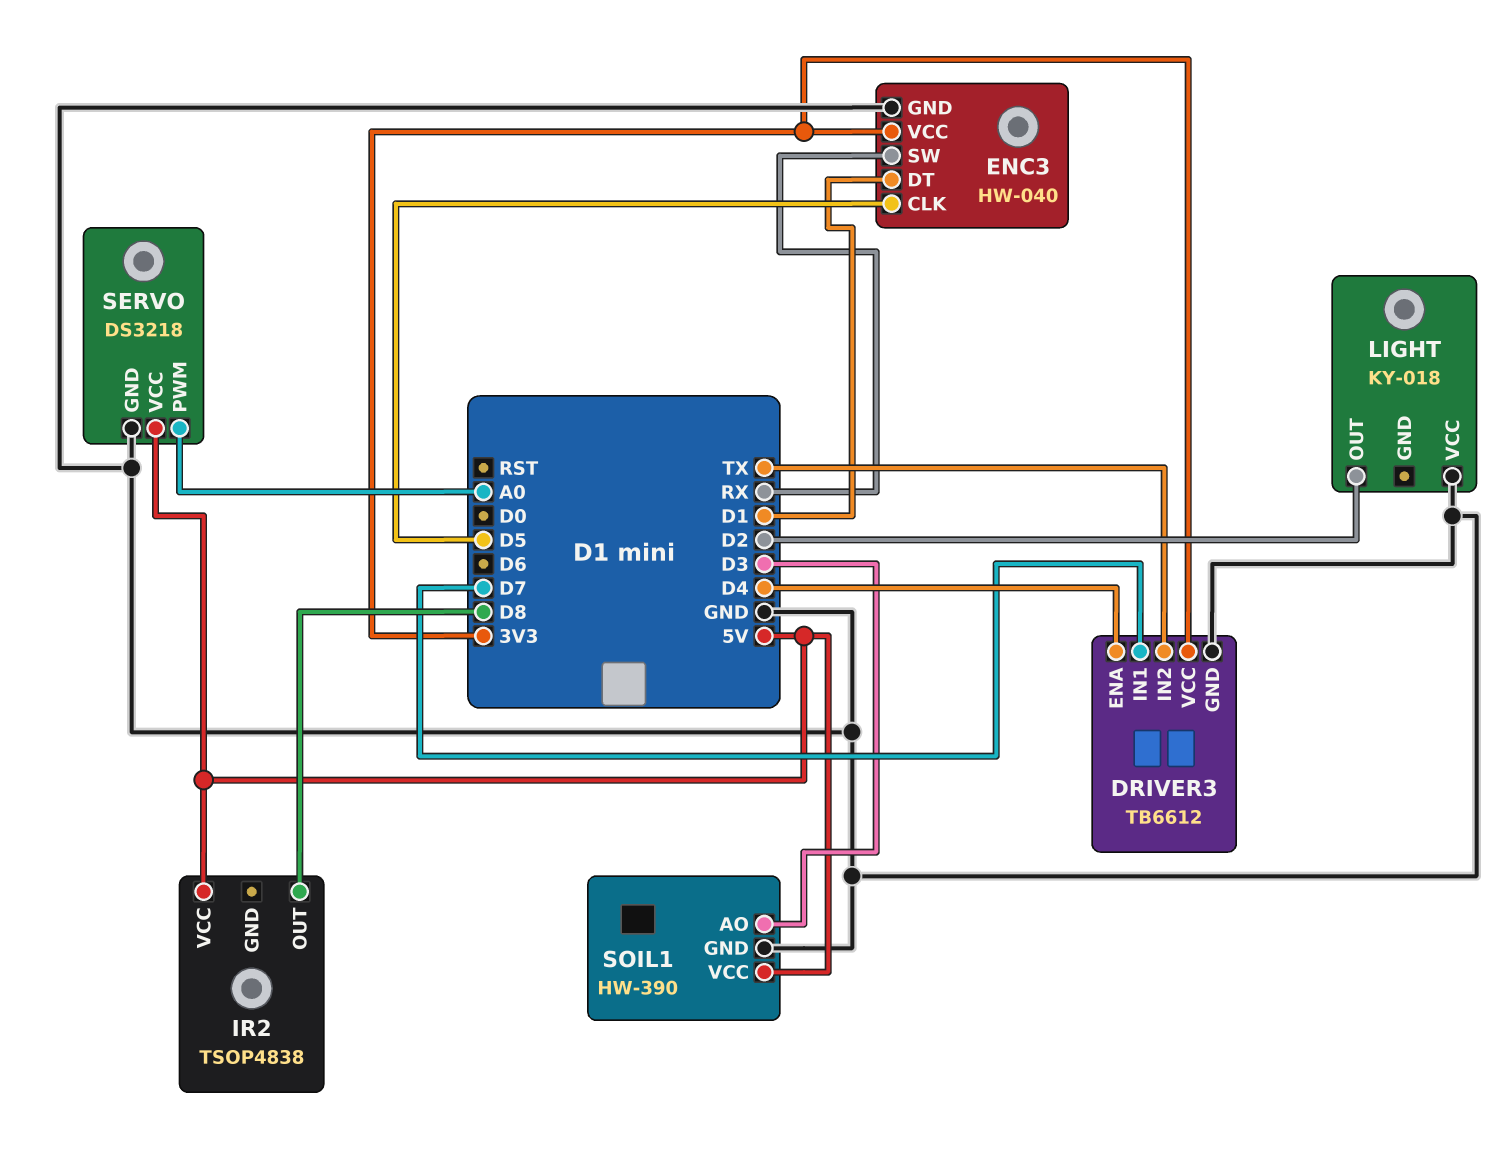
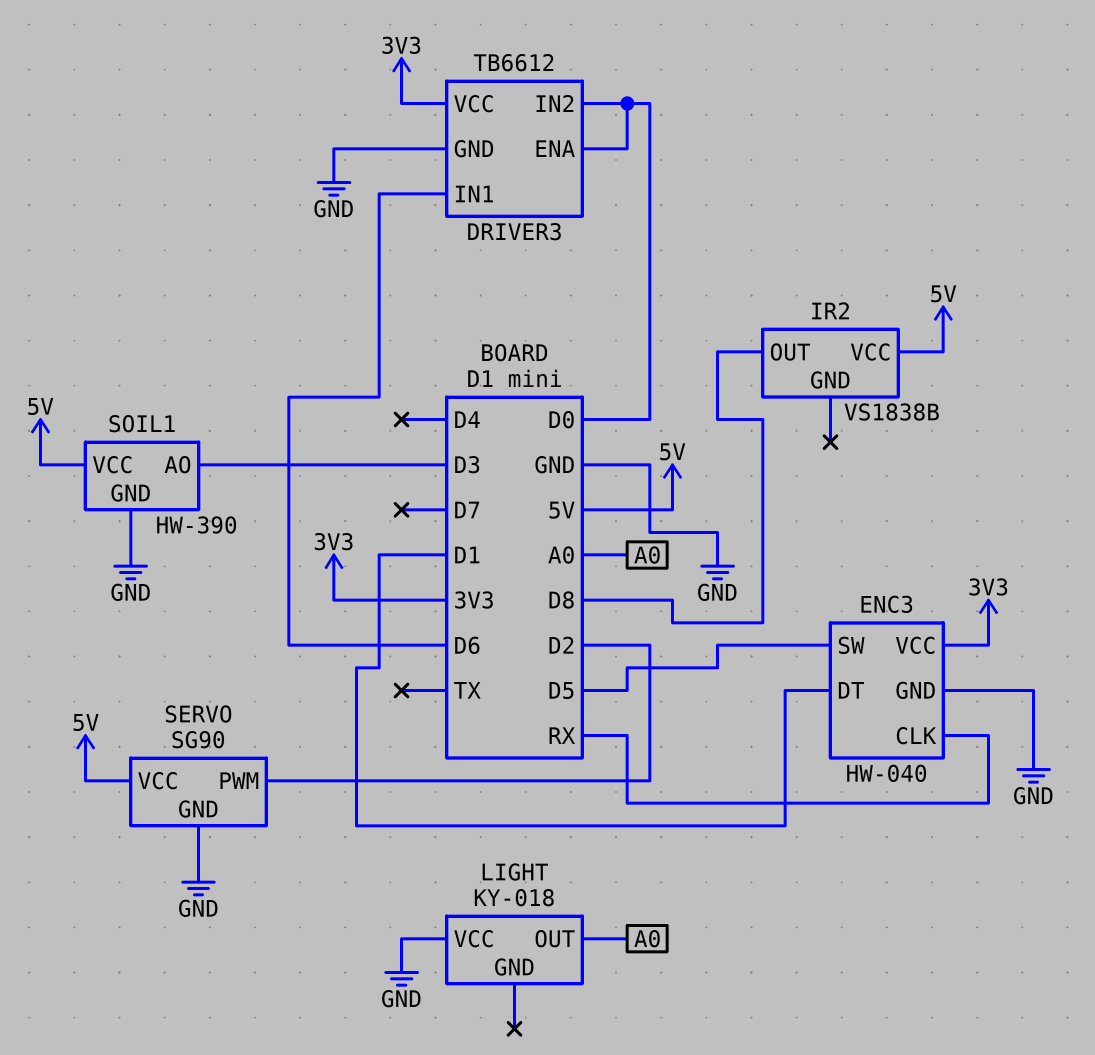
DRIVER3 pin ENA: D4 -> D0
DRIVER3 pin IN1: D7 -> D6
DRIVER3 pin IN2: TX -> D0
ENC3 pin CLK: D5 -> RX
ENC3 pin SW: RX -> D5
IR2: TSOP4838 -> VS1838B
LIGHT pin OUT: D2 -> A0
SERVO: DS3218 -> SG90
SERVO pin PWM: A0 -> D2

